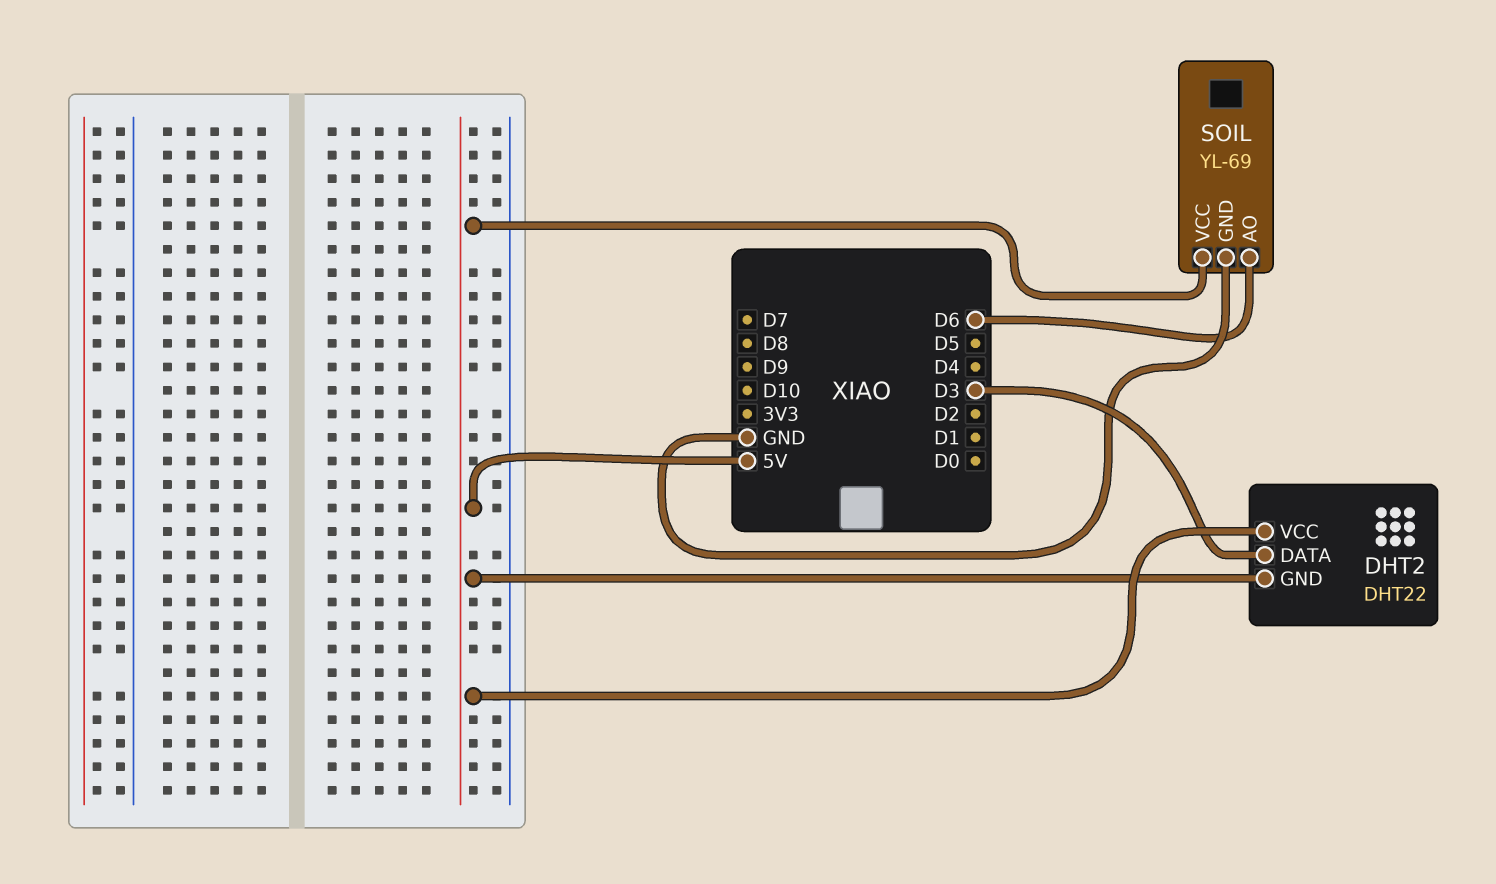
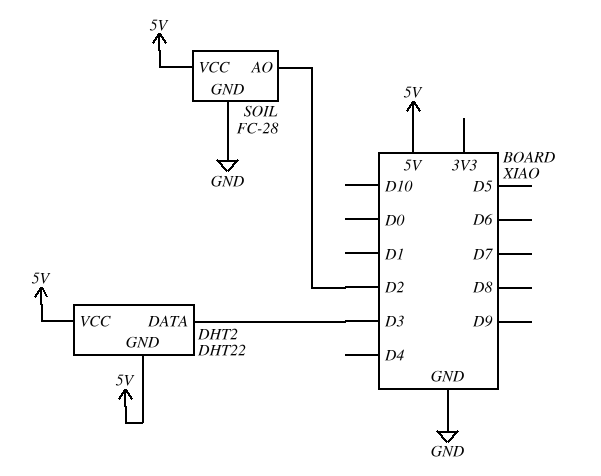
SOIL: YL-69 -> FC-28
SOIL pin AO: D6 -> D2

